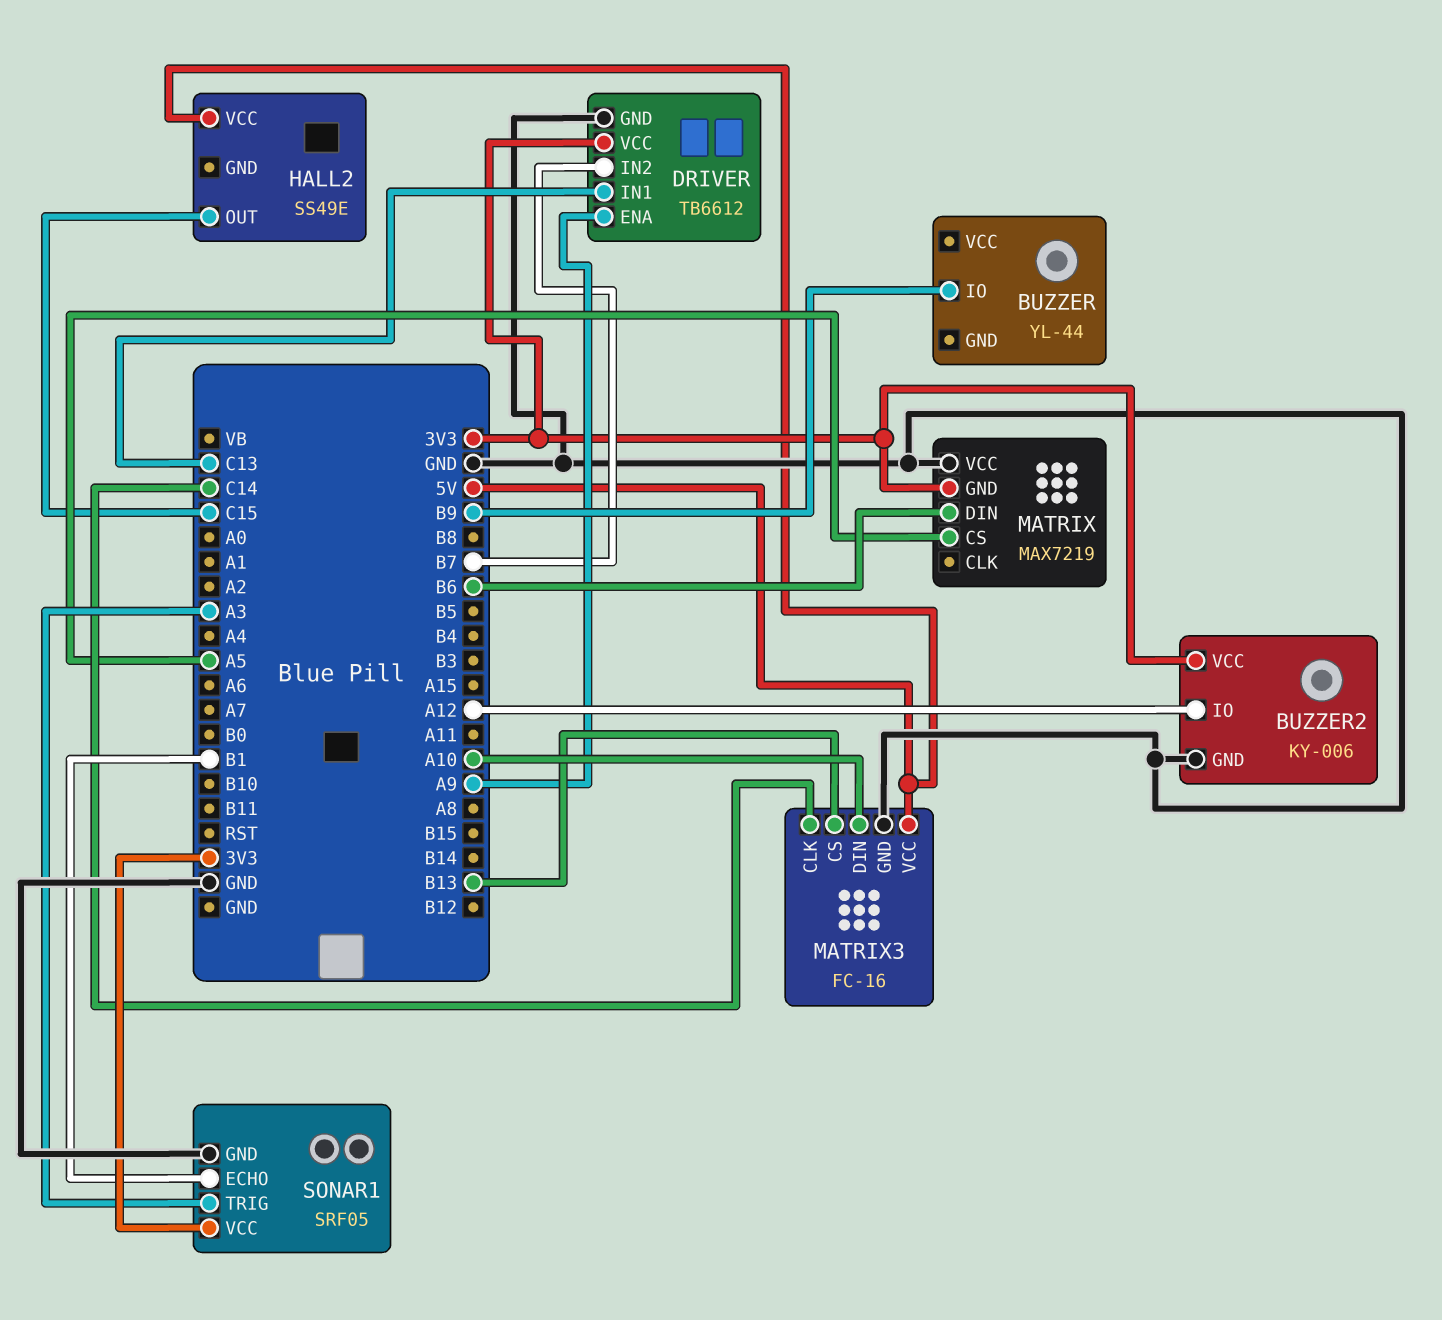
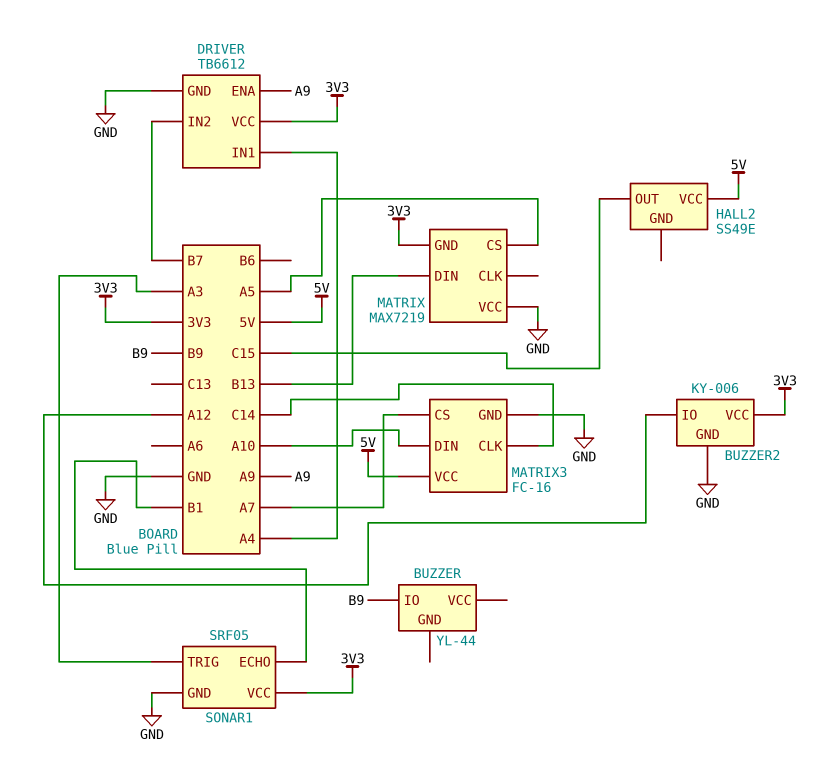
DRIVER pin IN1: C13 -> A4
MATRIX pin DIN: B6 -> B13
MATRIX3 pin CS: B13 -> A7

